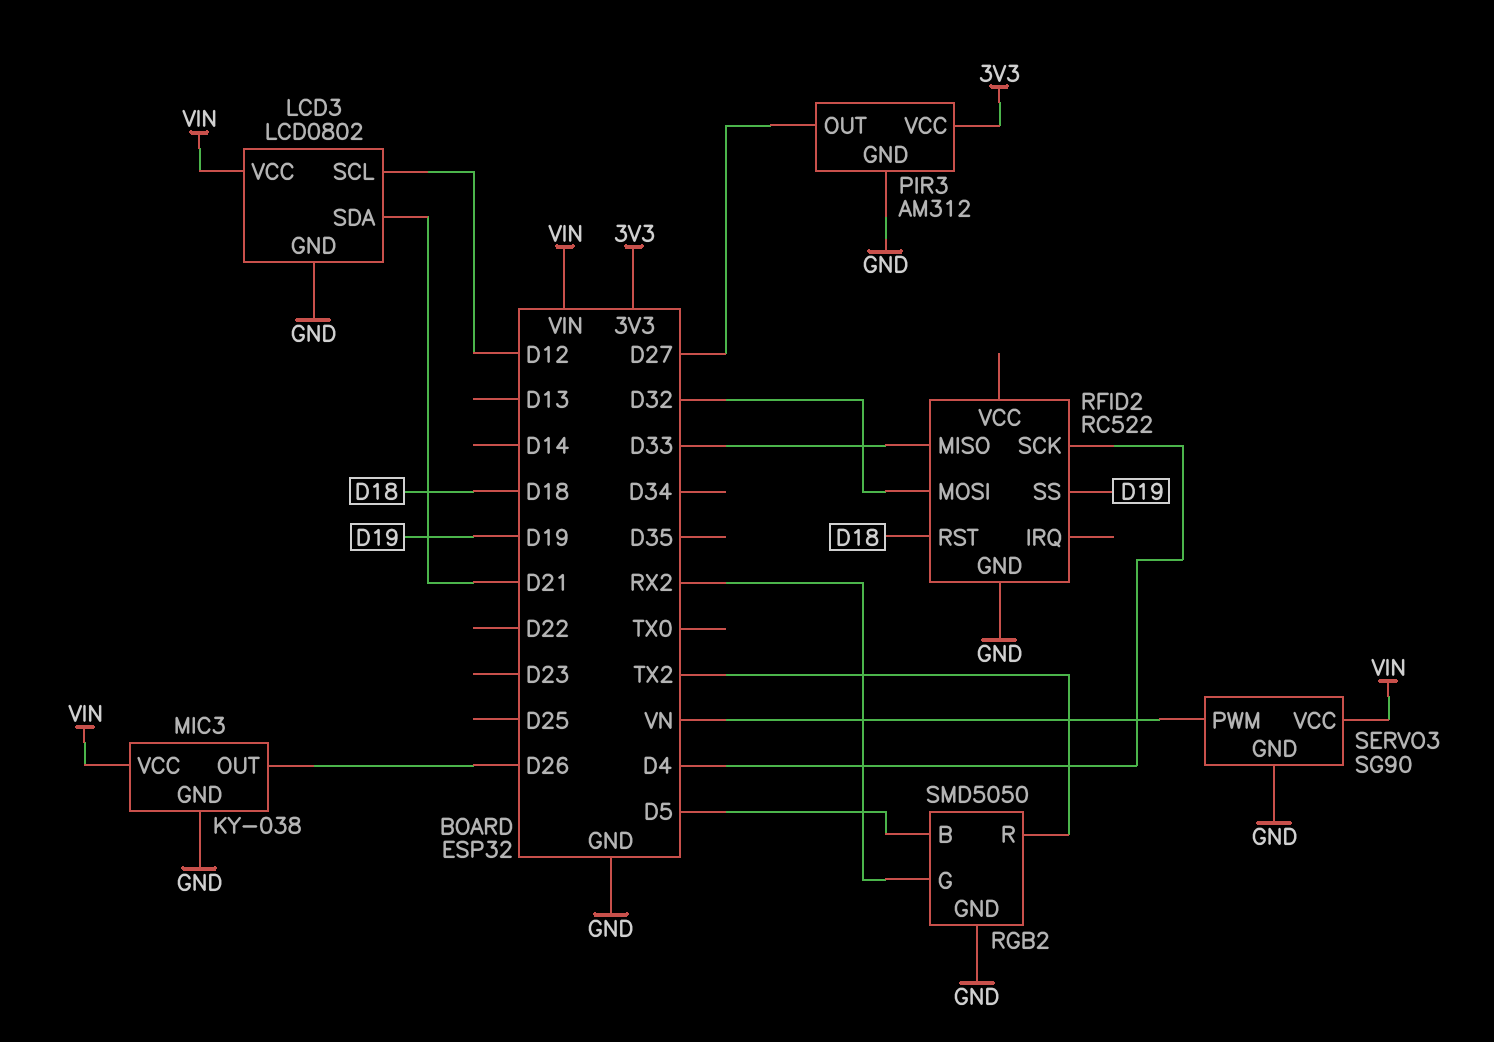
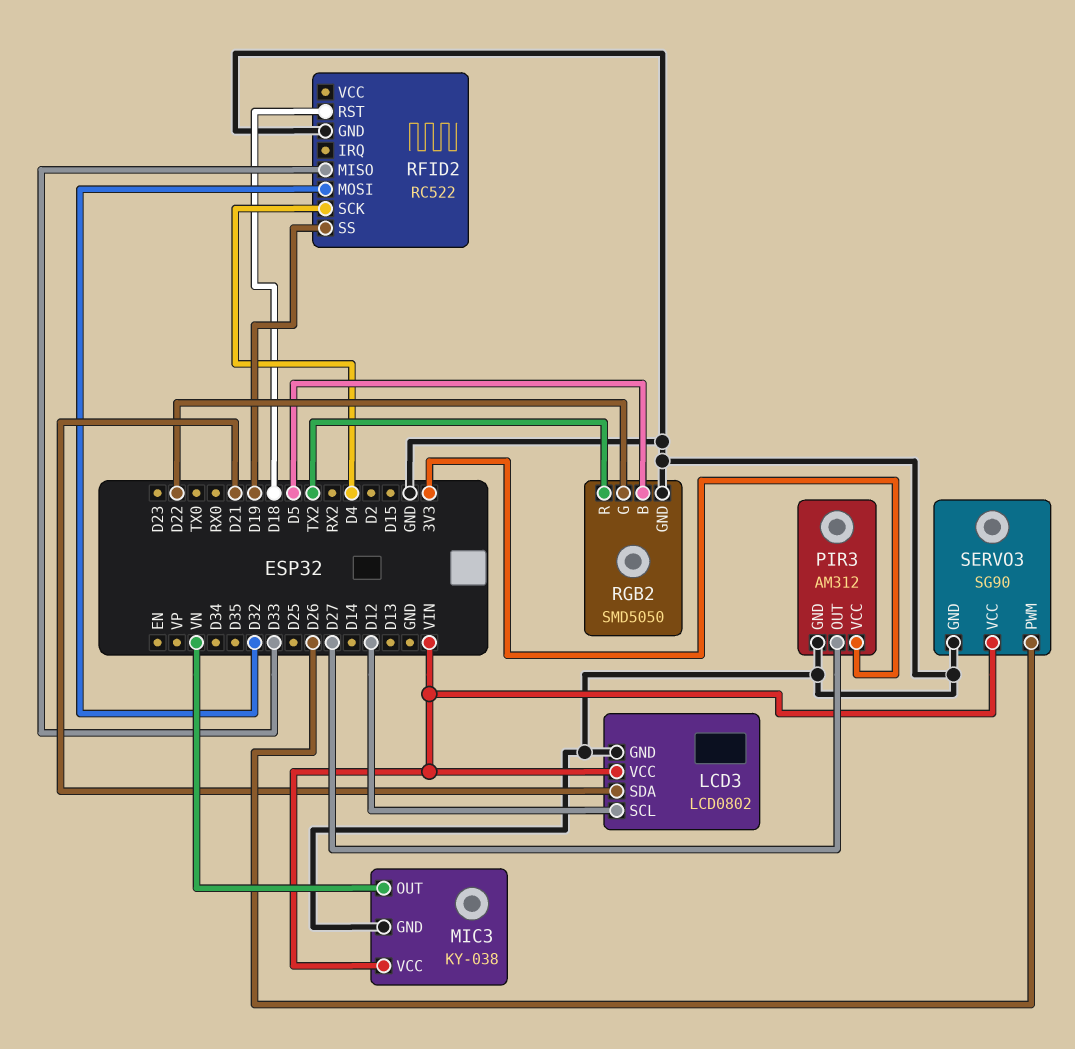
MIC3 pin OUT: D26 -> VN
RGB2 pin G: RX2 -> D22
SERVO3 pin PWM: VN -> D26

